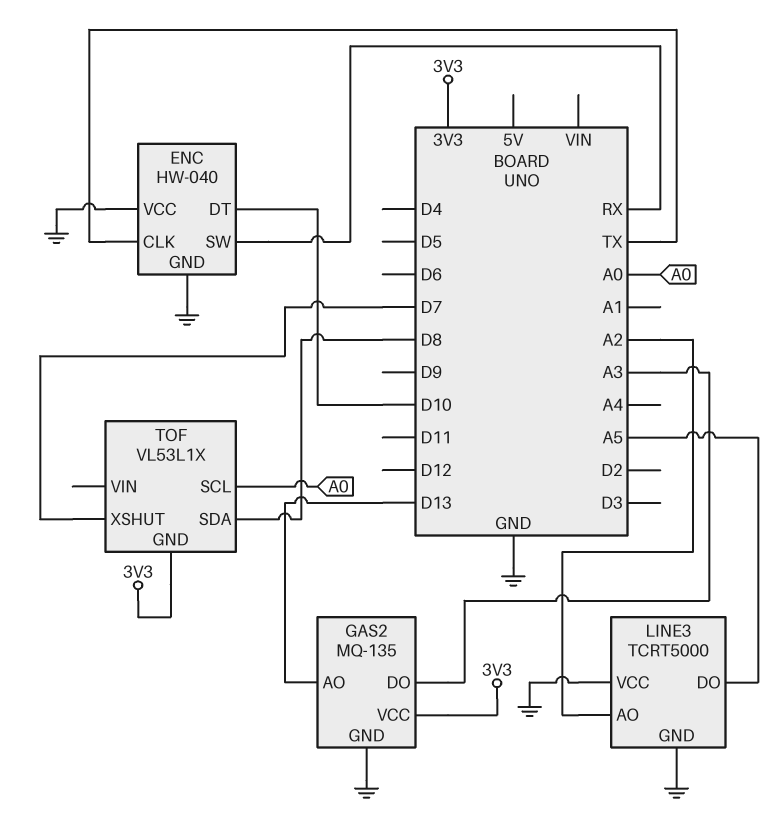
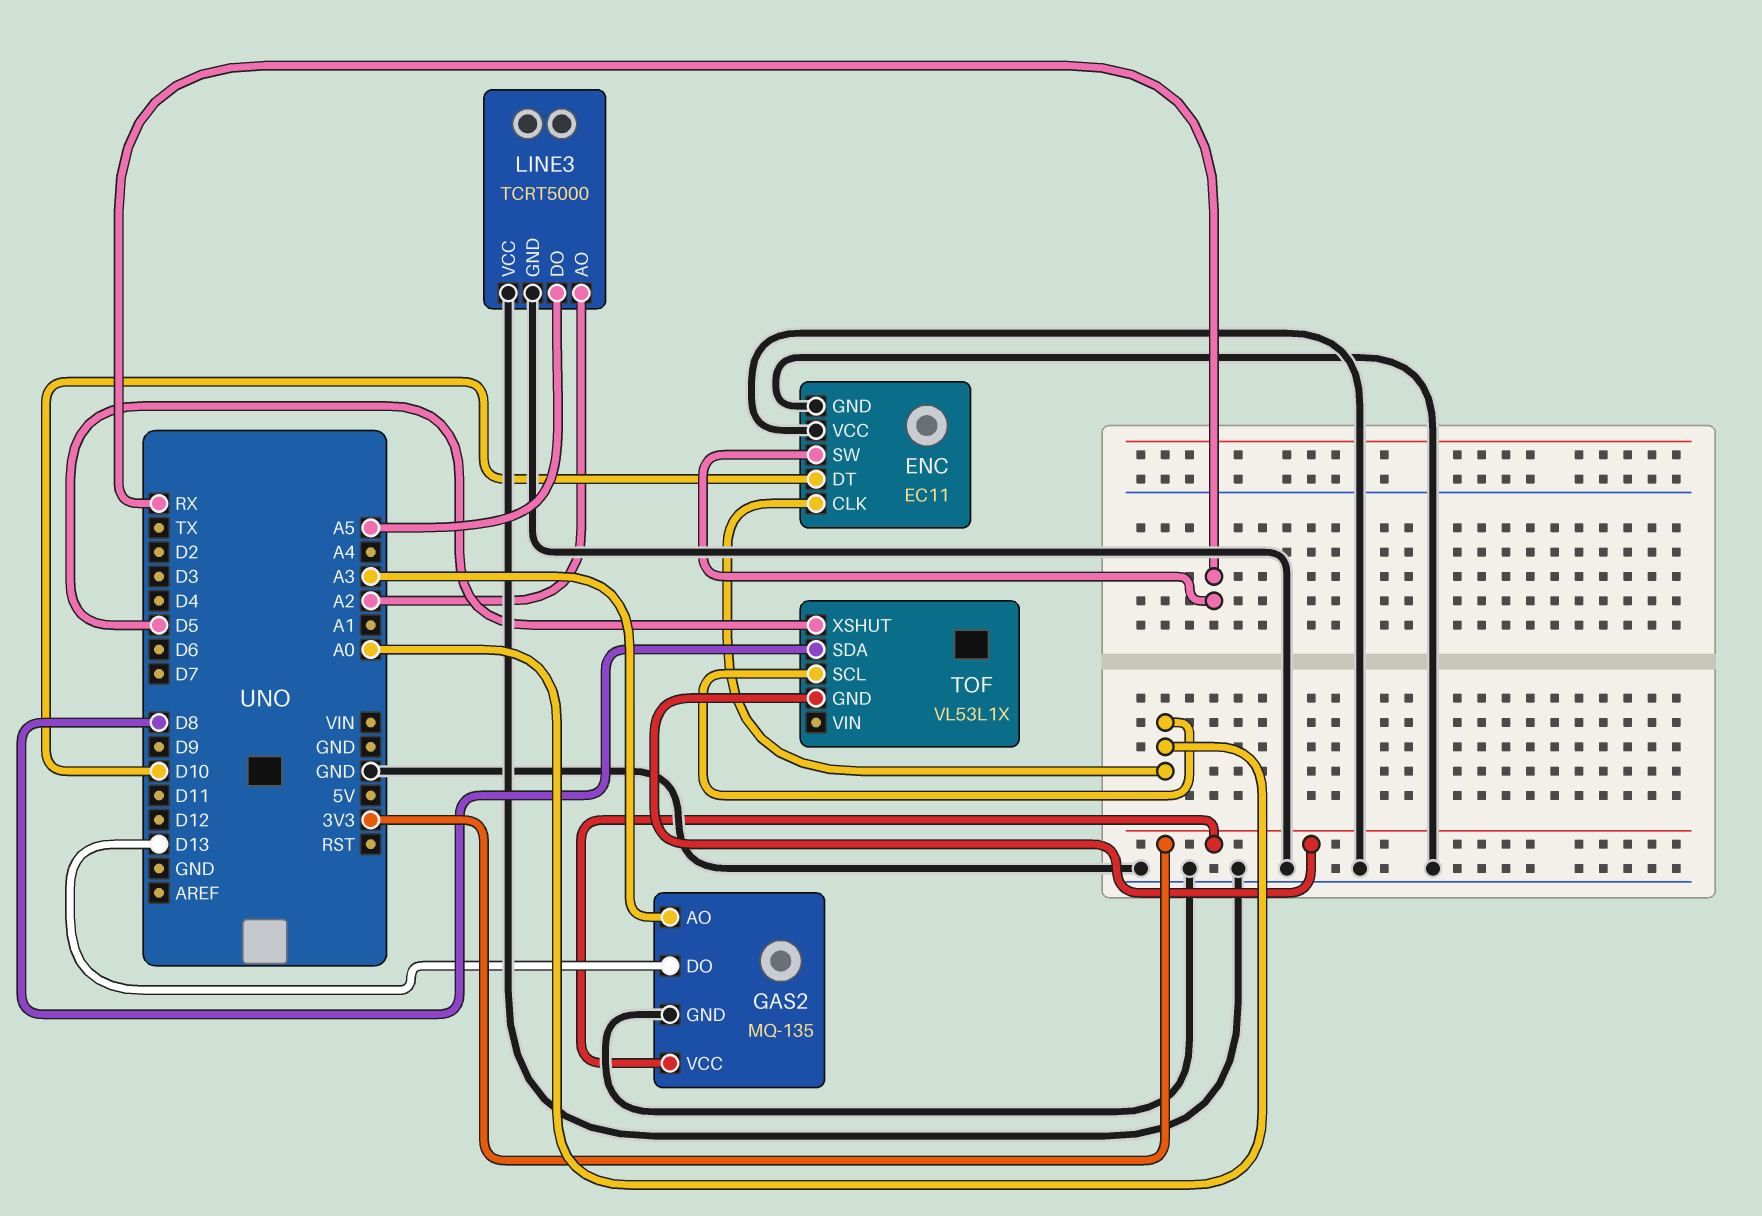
ENC: HW-040 -> EC11
ENC pin CLK: TX -> A0
GAS2 pin AO: D13 -> A3
GAS2 pin DO: A3 -> D13
TOF pin XSHUT: D7 -> D5

